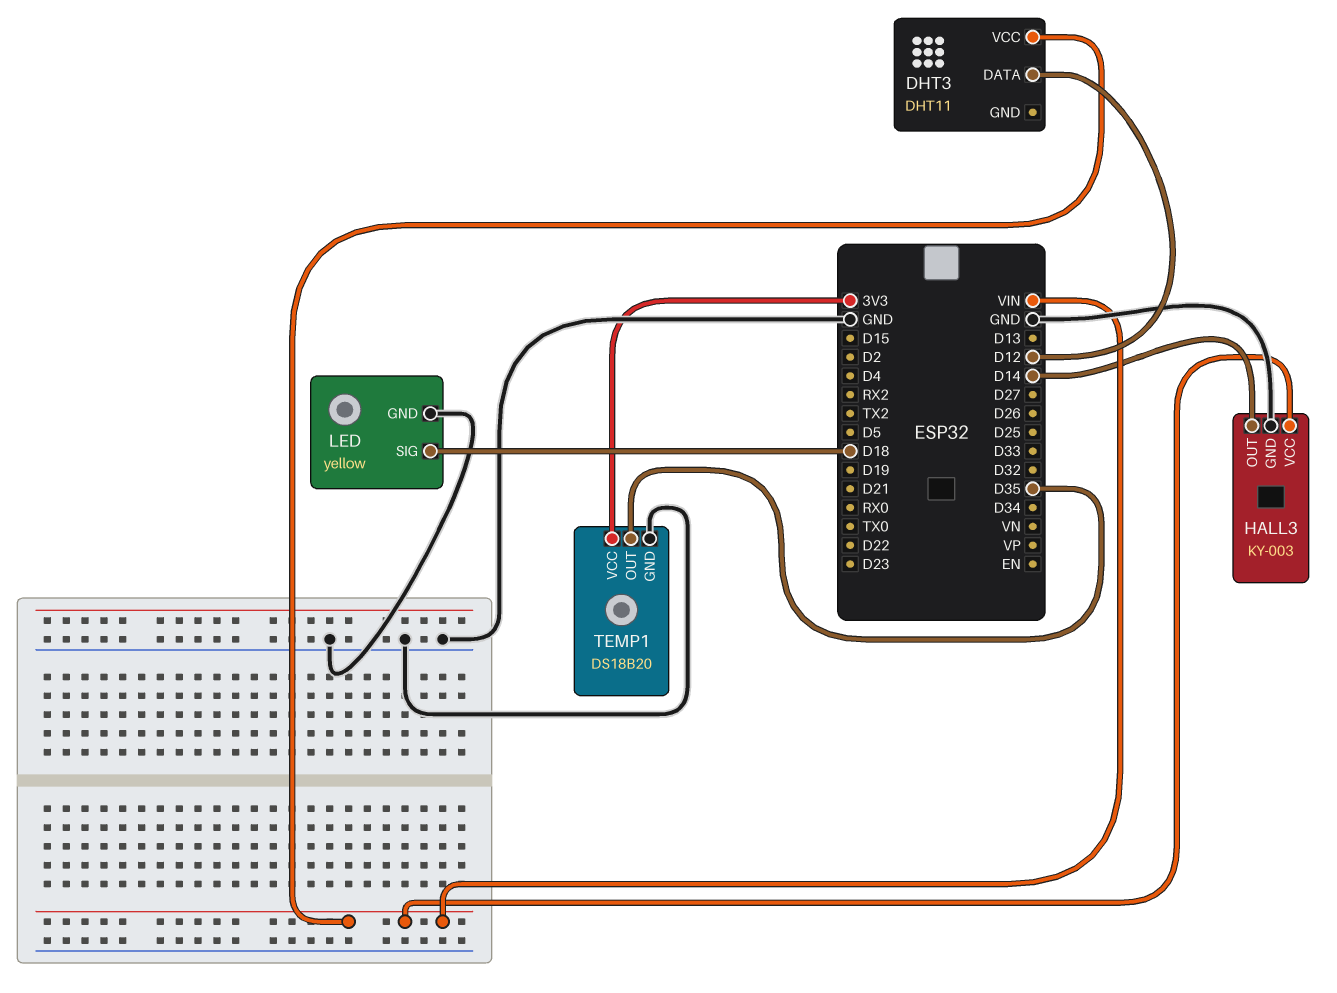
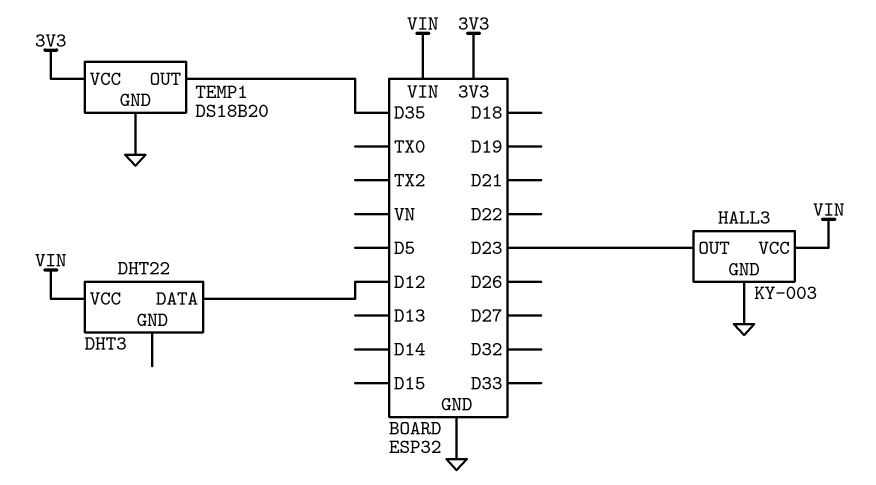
DHT3: DHT11 -> DHT22
HALL3 pin OUT: D14 -> D23
LED: yellow -> none
LED pin GND: GND -> none
LED pin SIG: D18 -> none

